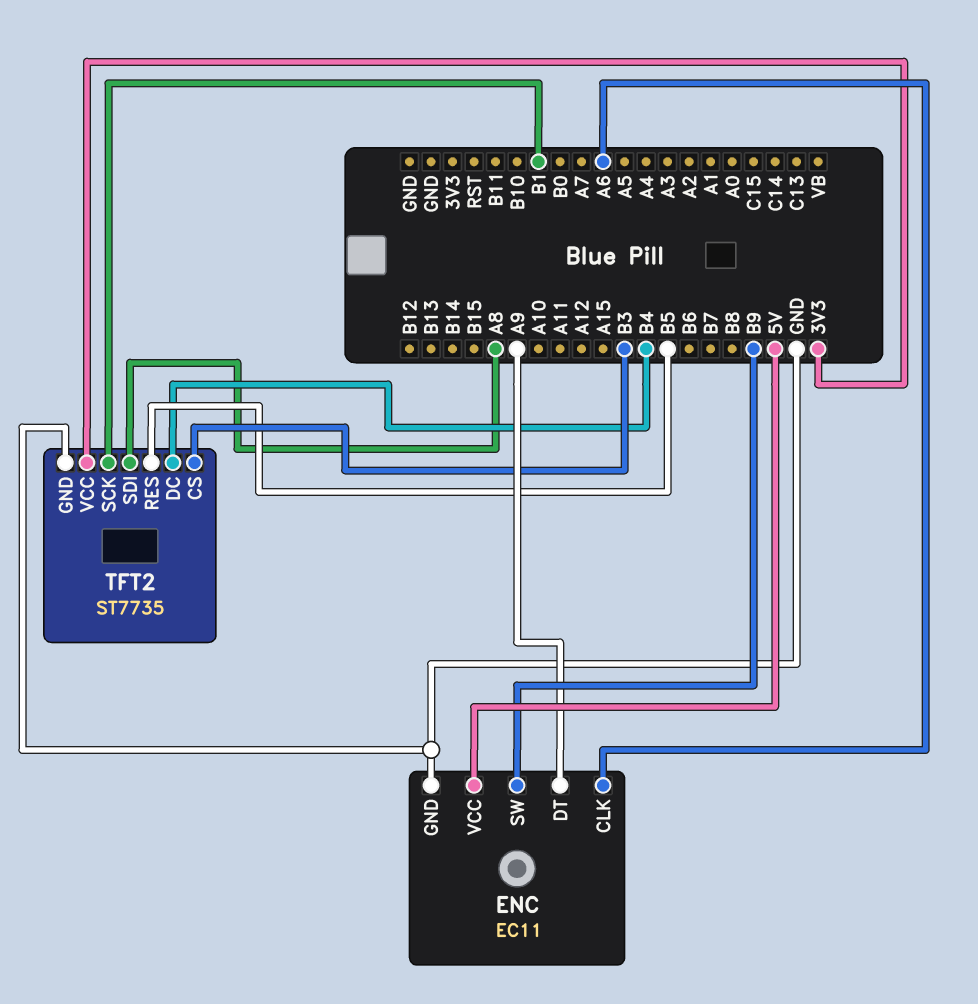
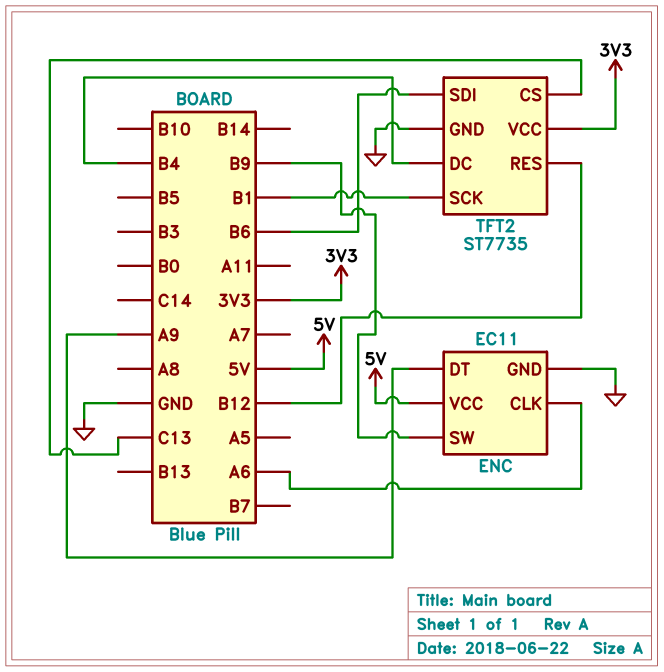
TFT2 pin CS: B3 -> C13
TFT2 pin RES: B5 -> B12
TFT2 pin SDI: A8 -> B6

